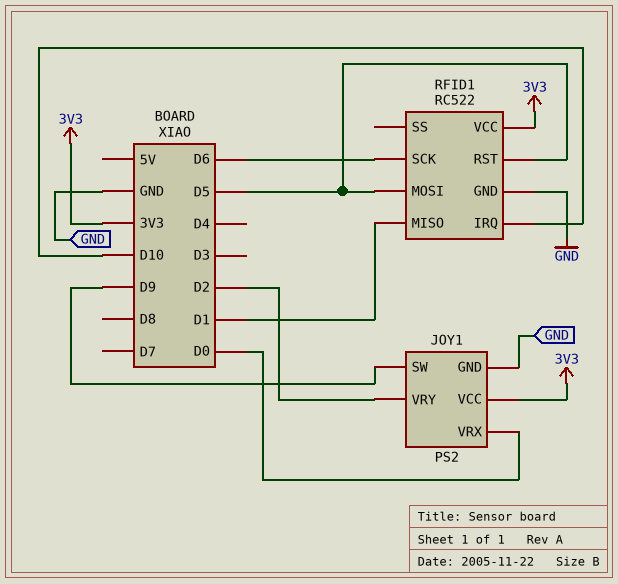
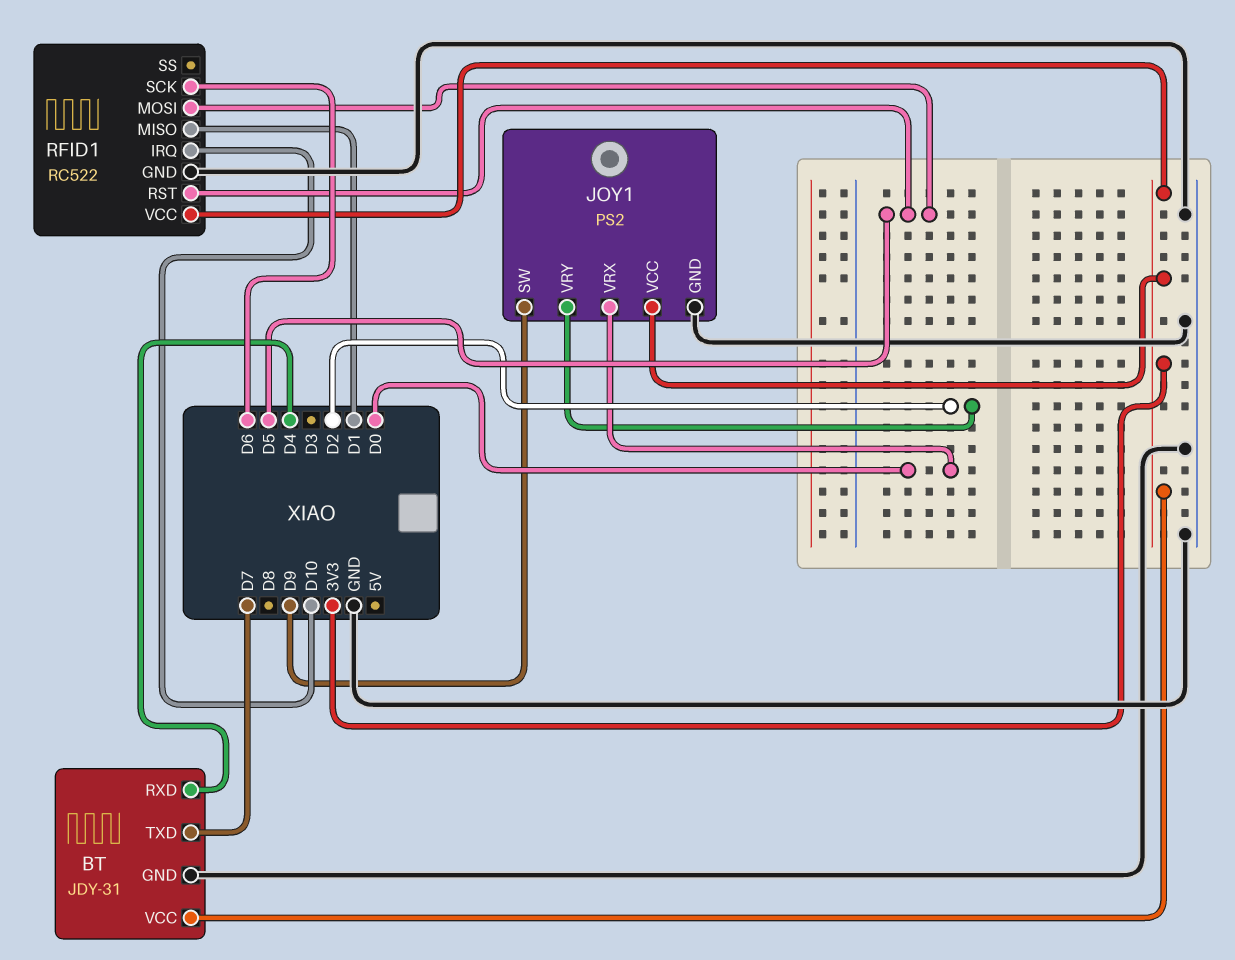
BT: none -> JDY-31
BT pin GND: none -> GND
BT pin RXD: none -> D4
BT pin TXD: none -> D7
BT pin VCC: none -> 3V3

